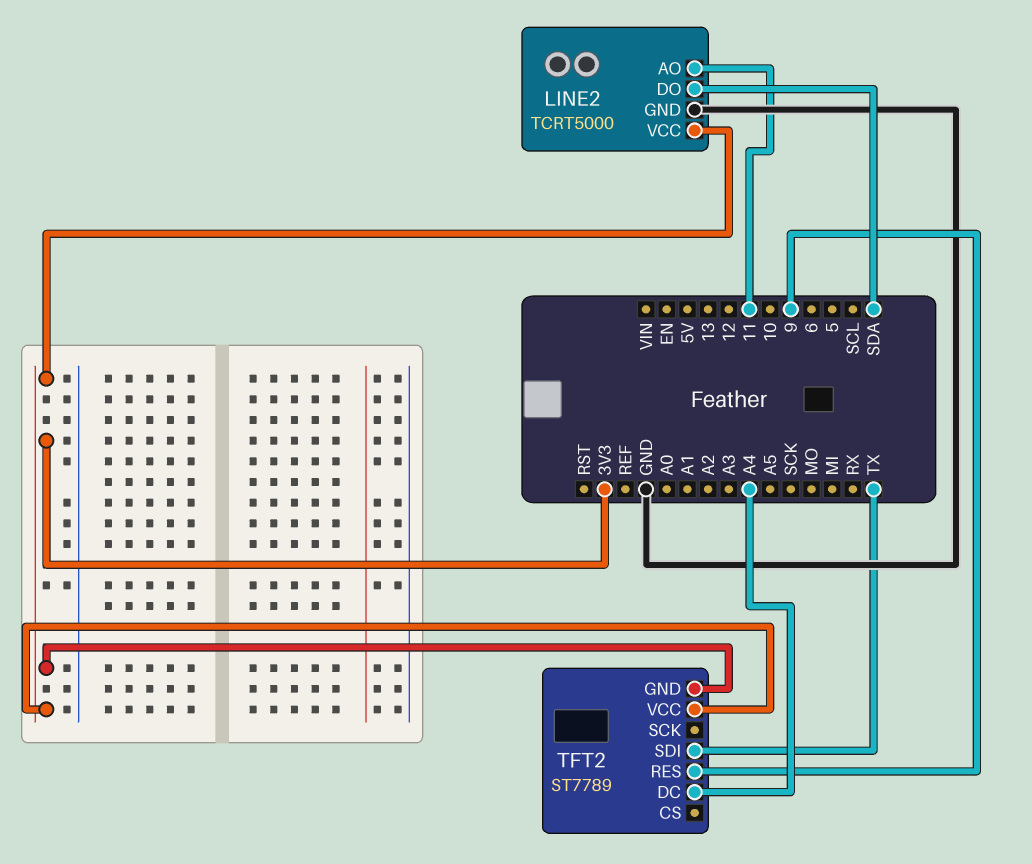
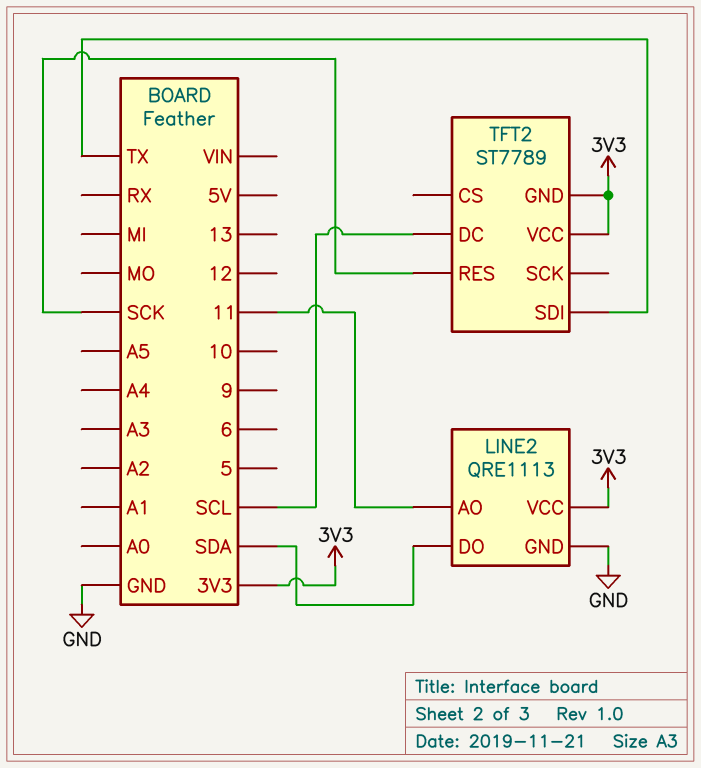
LINE2: TCRT5000 -> QRE1113
TFT2 pin DC: A4 -> SCL
TFT2 pin RES: 9 -> SCK

